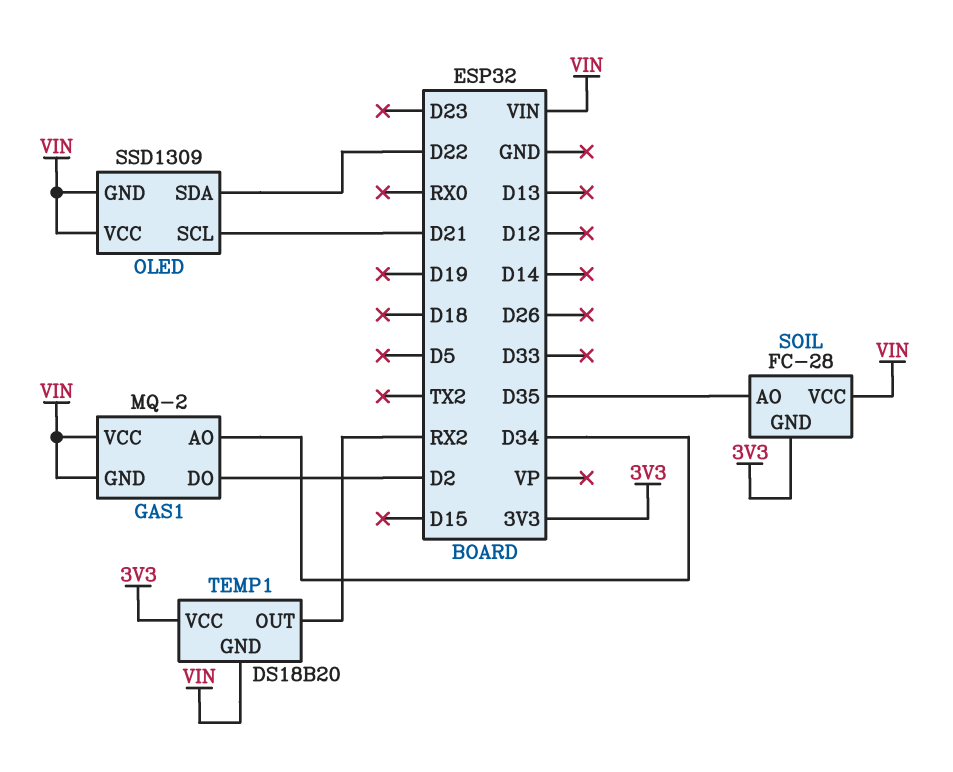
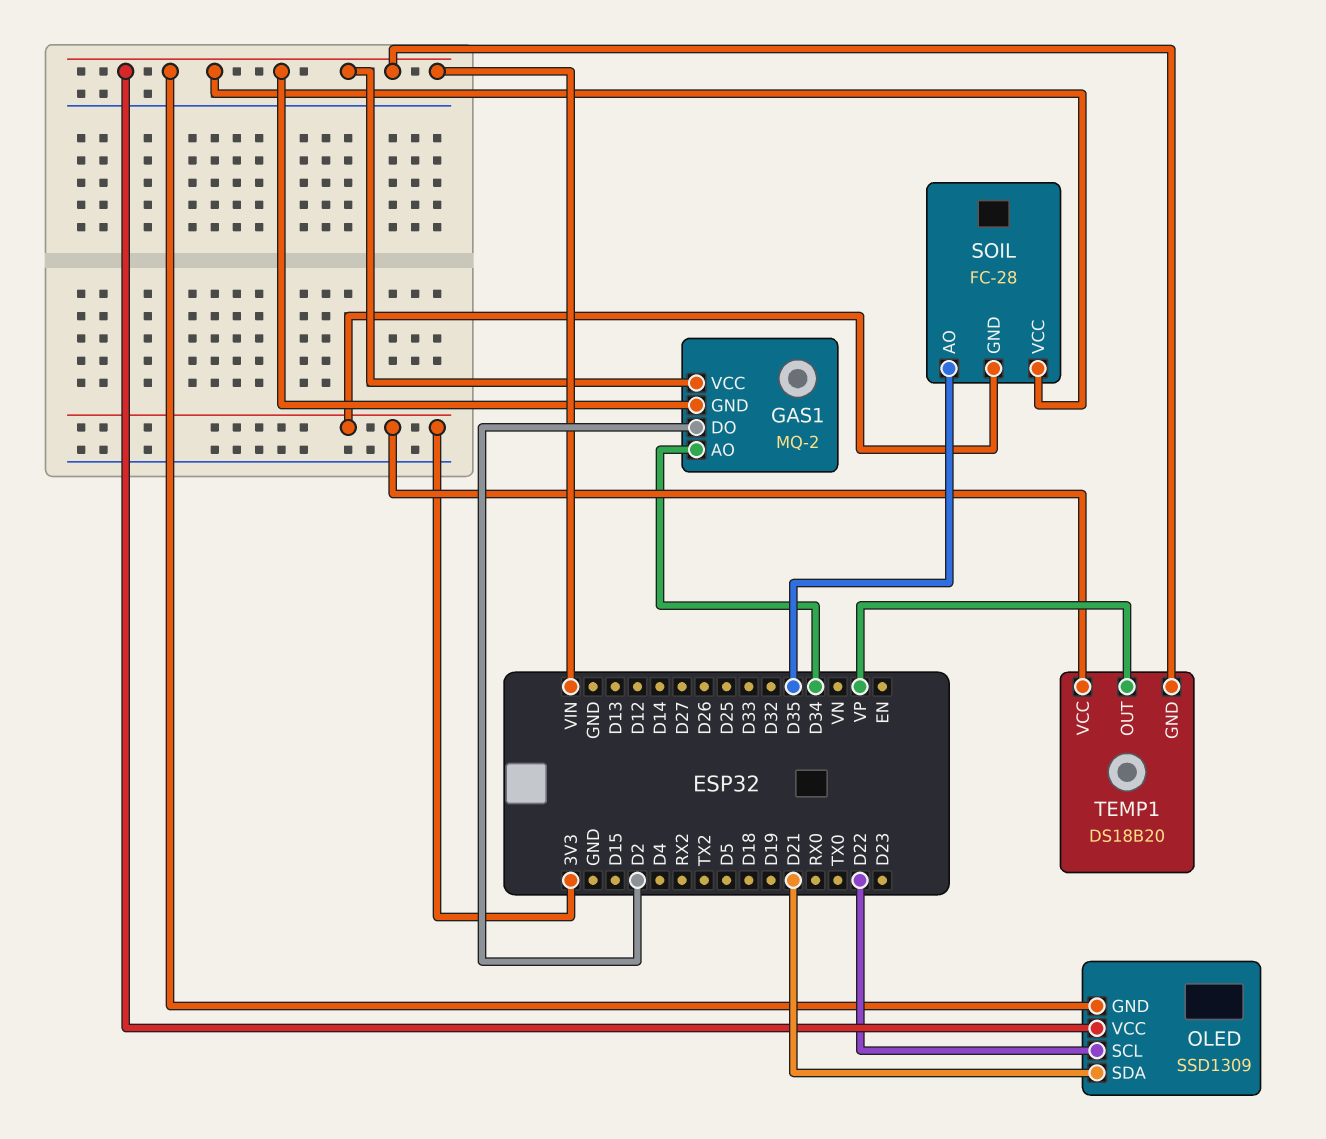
OLED pin SCL: D21 -> D22
OLED pin SDA: D22 -> D21
TEMP1 pin OUT: RX2 -> VP

